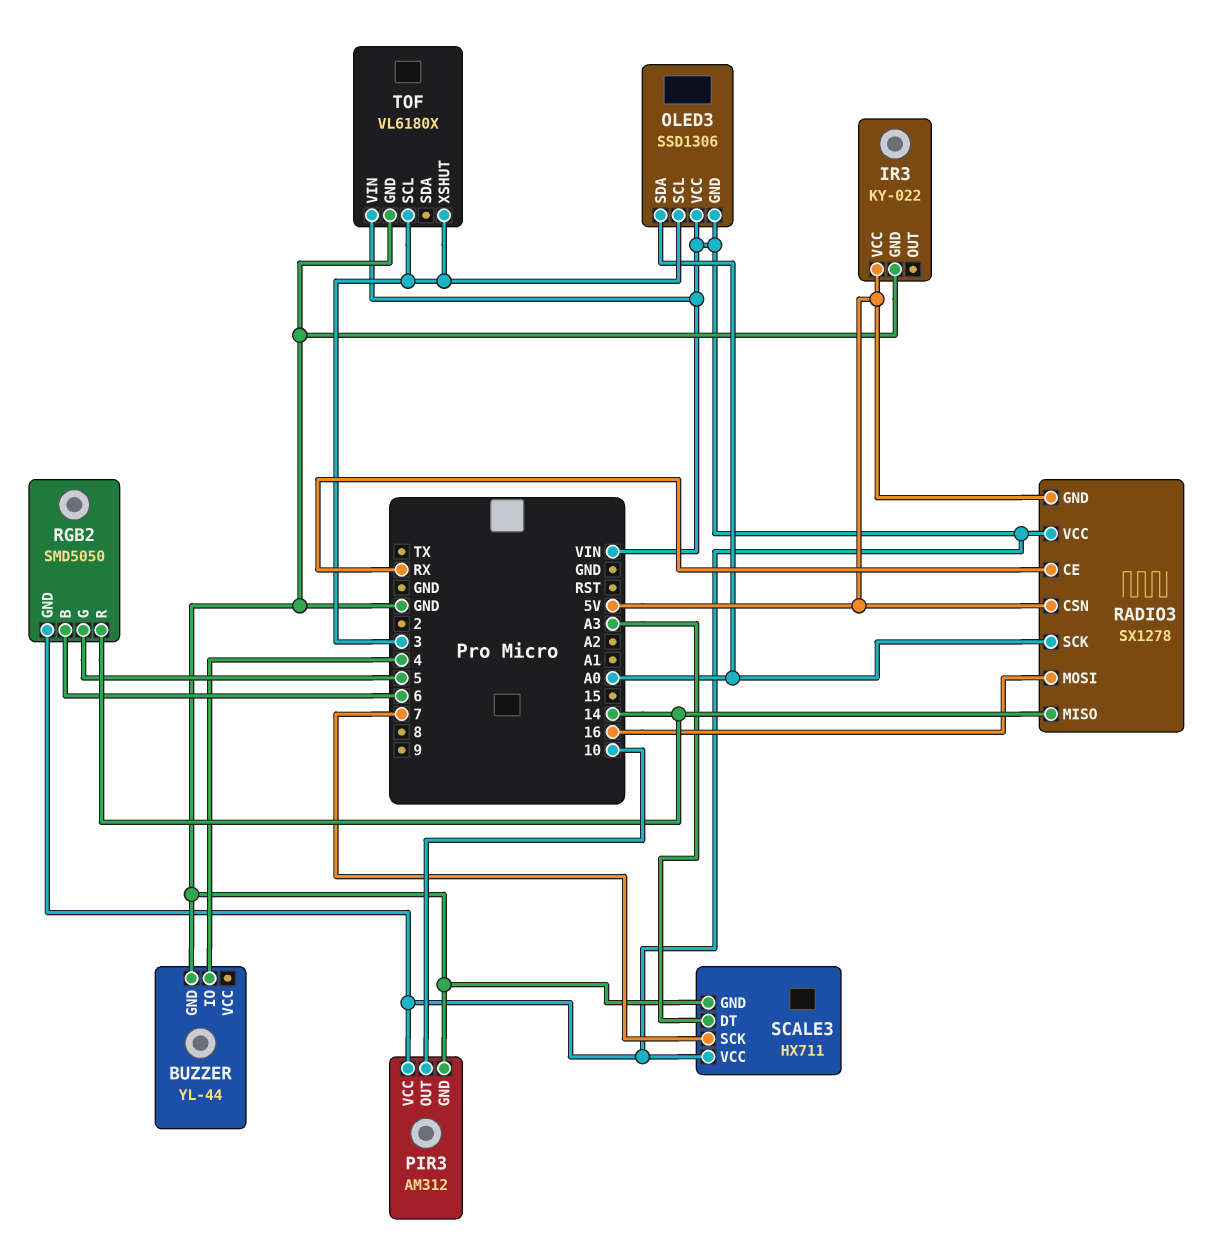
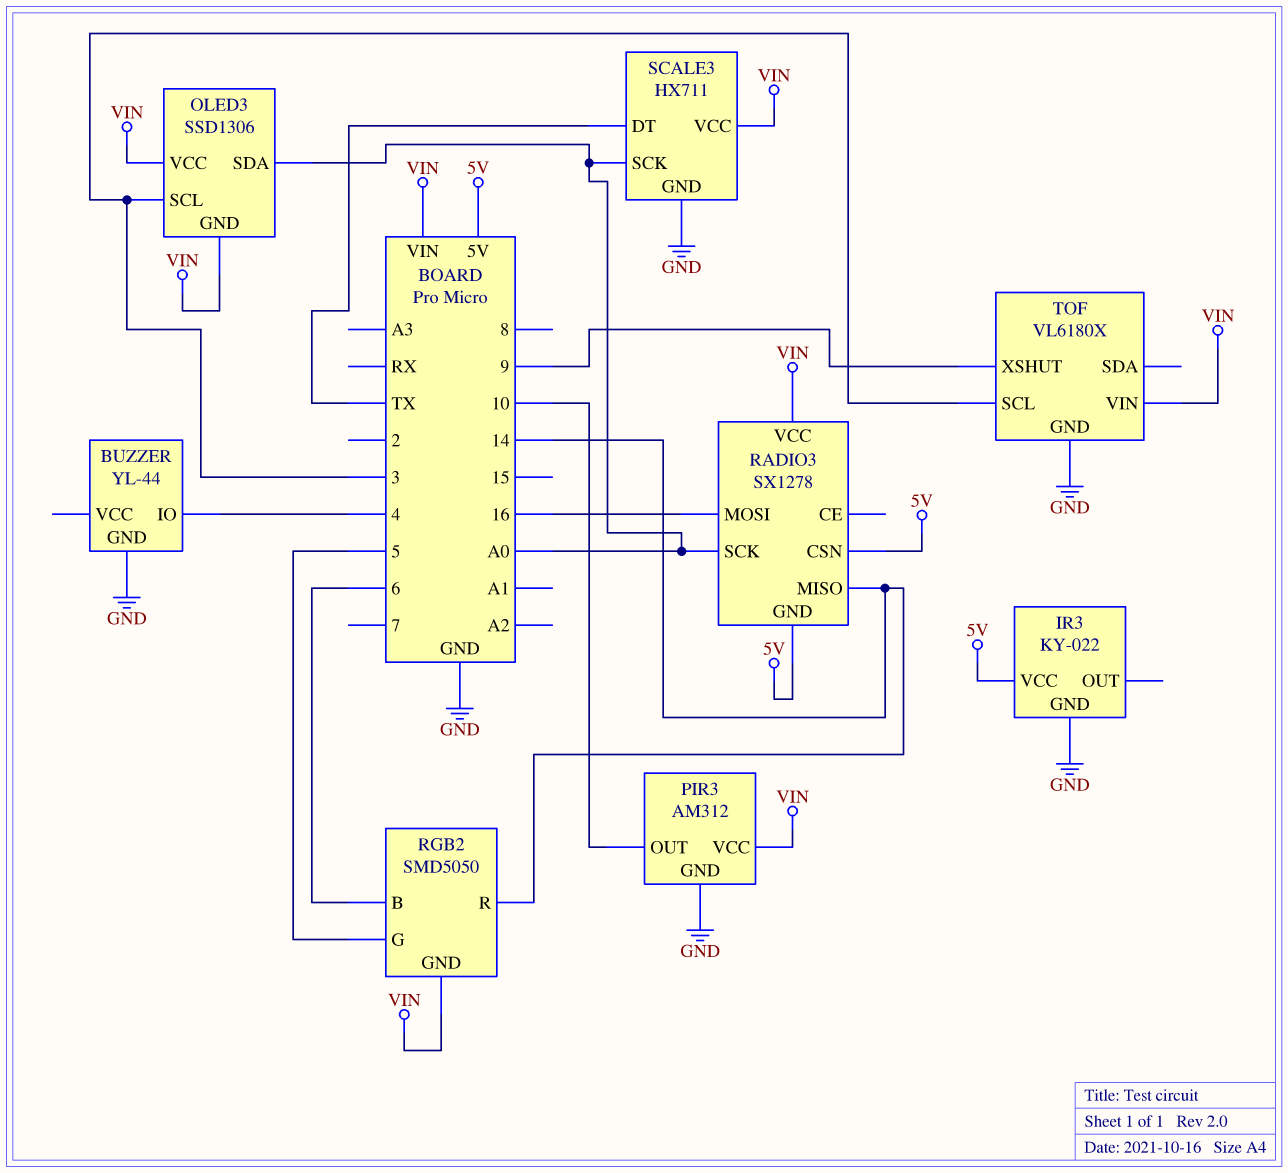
RADIO3 pin CE: RX -> none
SCALE3 pin DT: A3 -> TX
SCALE3 pin SCK: 7 -> A0
TOF pin XSHUT: 3 -> 9

